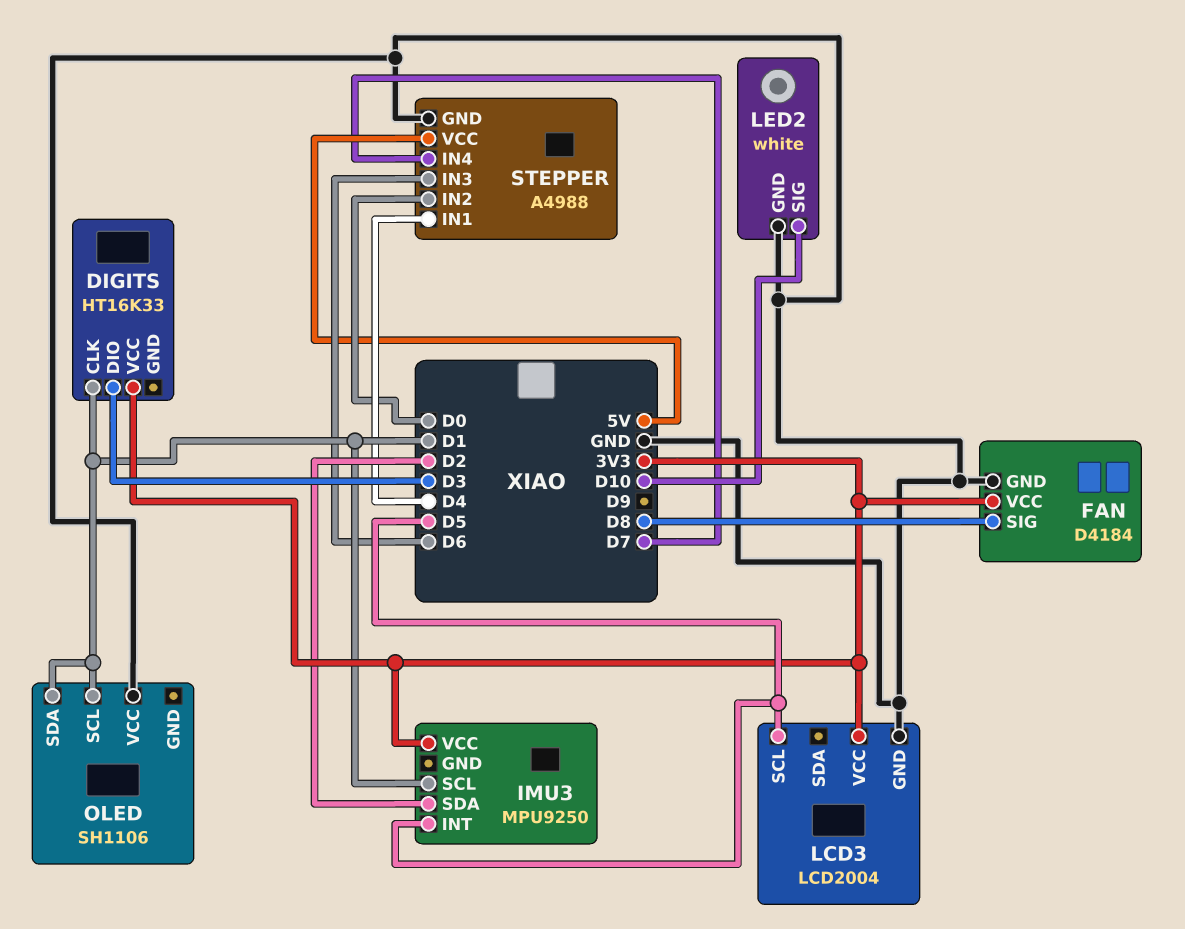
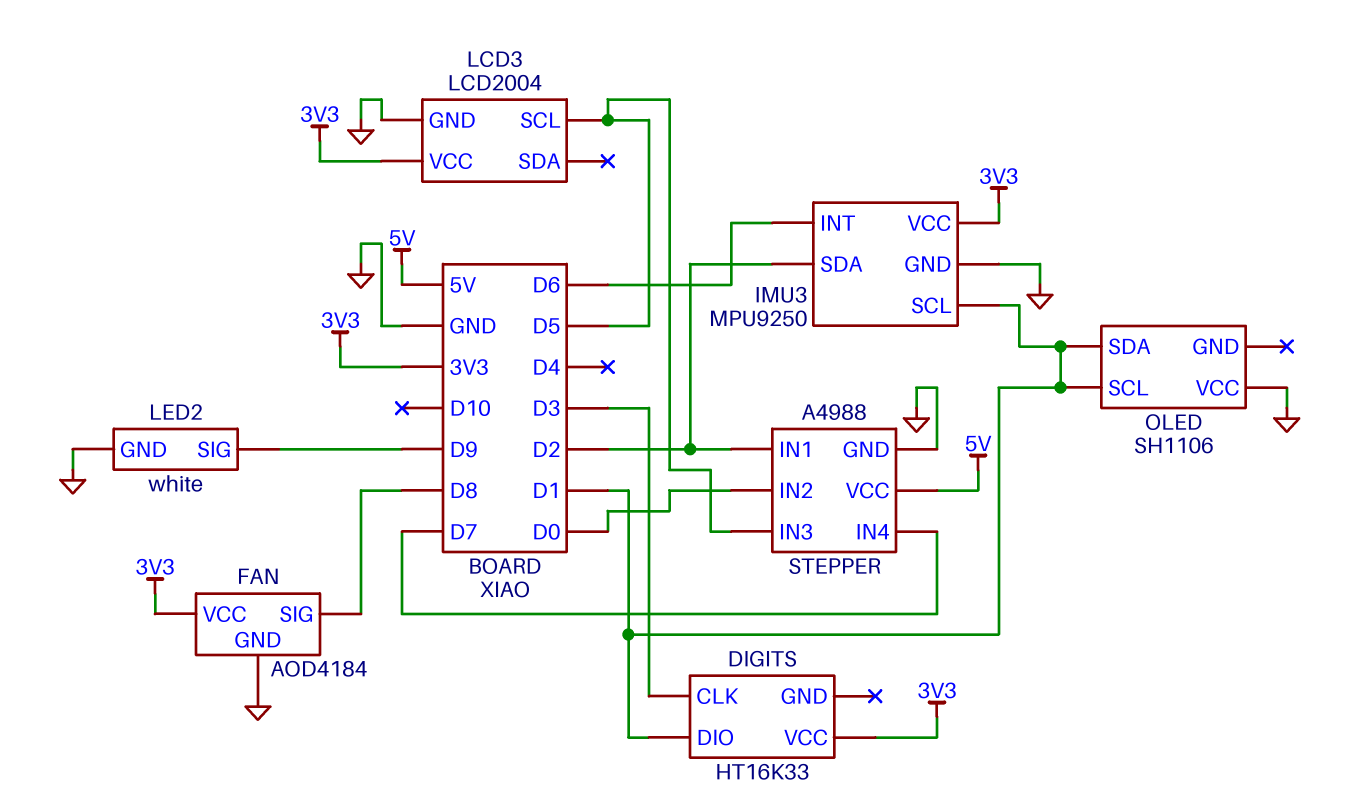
DIGITS pin CLK: D1 -> D3
DIGITS pin DIO: D3 -> D1
FAN: D4184 -> AOD4184
IMU3 pin GND: none -> GND
IMU3 pin INT: D5 -> D6
LED2 pin SIG: D10 -> D9
STEPPER pin IN1: D4 -> D2
STEPPER pin IN3: D6 -> D5

